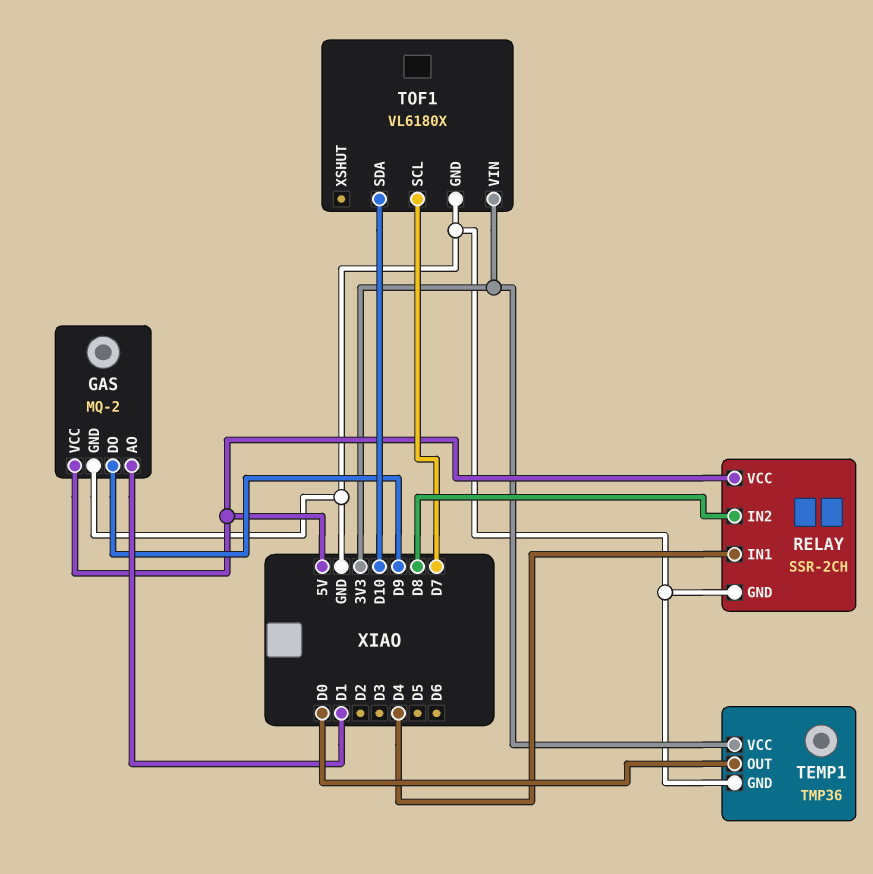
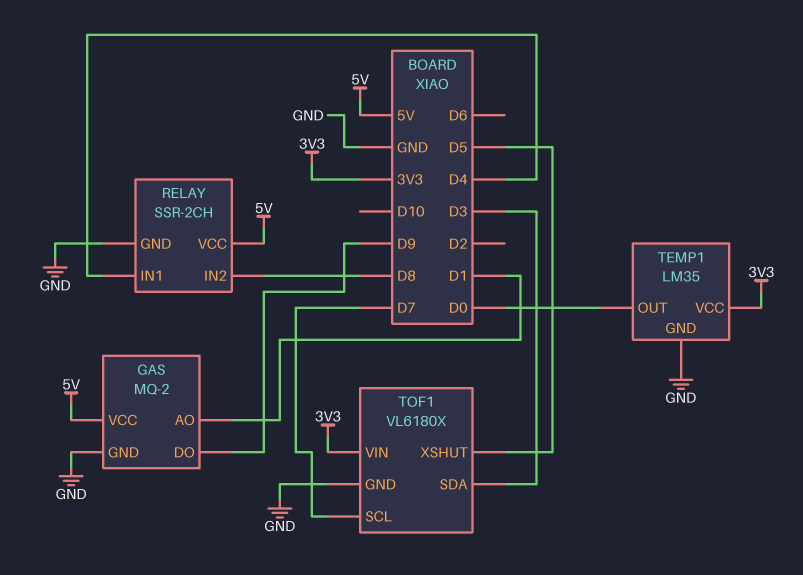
TEMP1: TMP36 -> LM35
TOF1 pin SDA: D10 -> D3
TOF1 pin XSHUT: none -> D5

